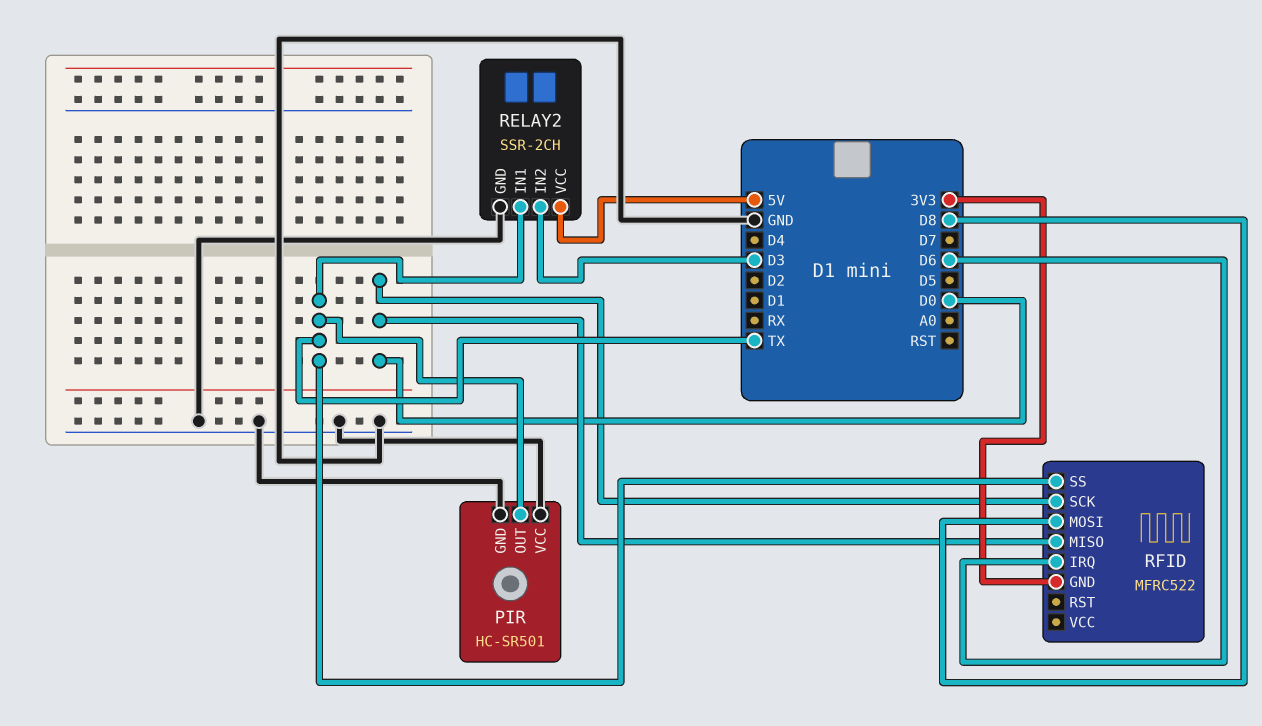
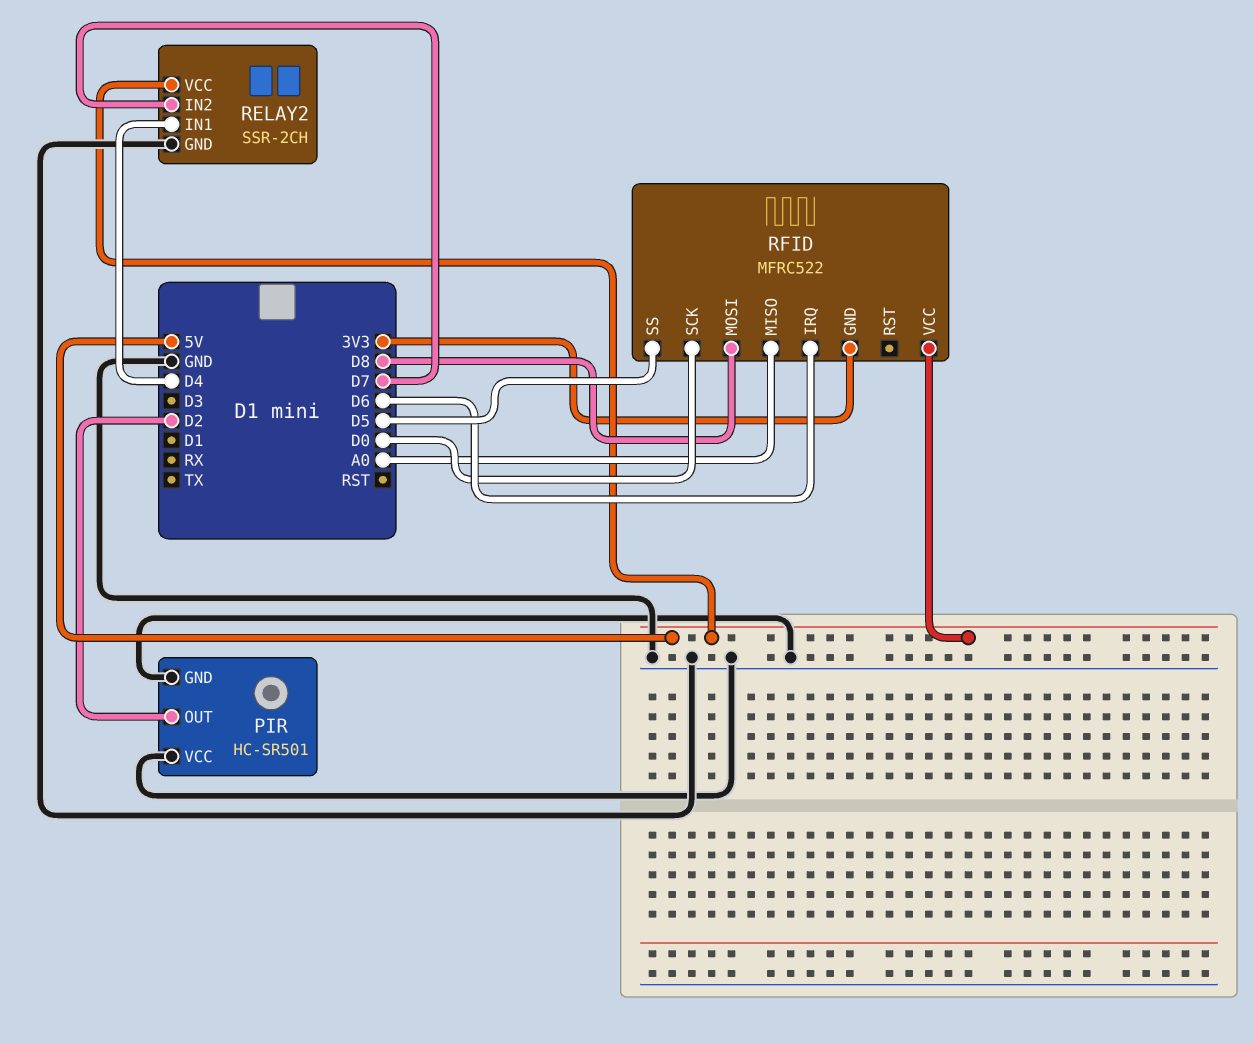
PIR pin OUT: TX -> D2
RELAY2 pin IN1: TX -> D4
RELAY2 pin IN2: D3 -> D7
RFID pin MISO: D0 -> A0
RFID pin SS: TX -> D5
RFID pin VCC: none -> 5V

